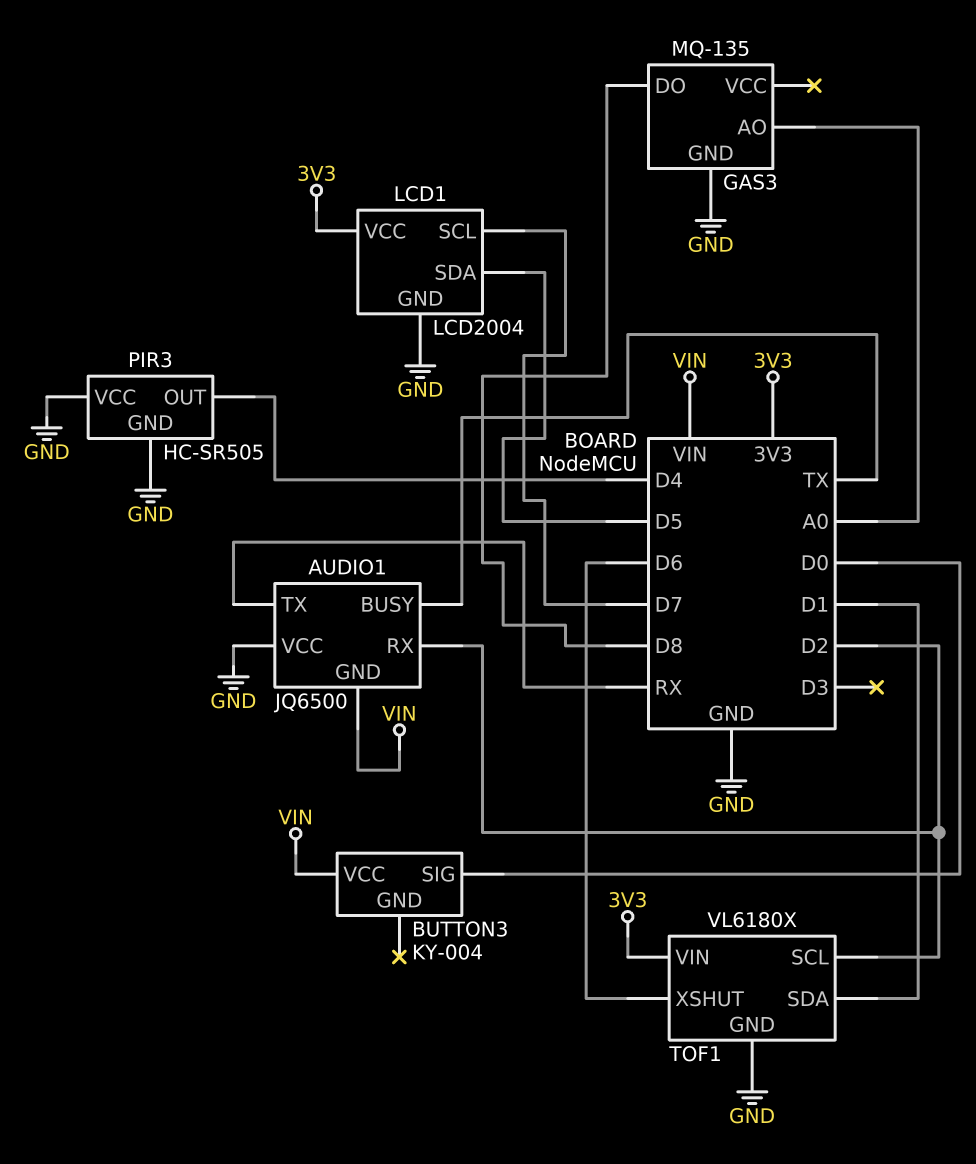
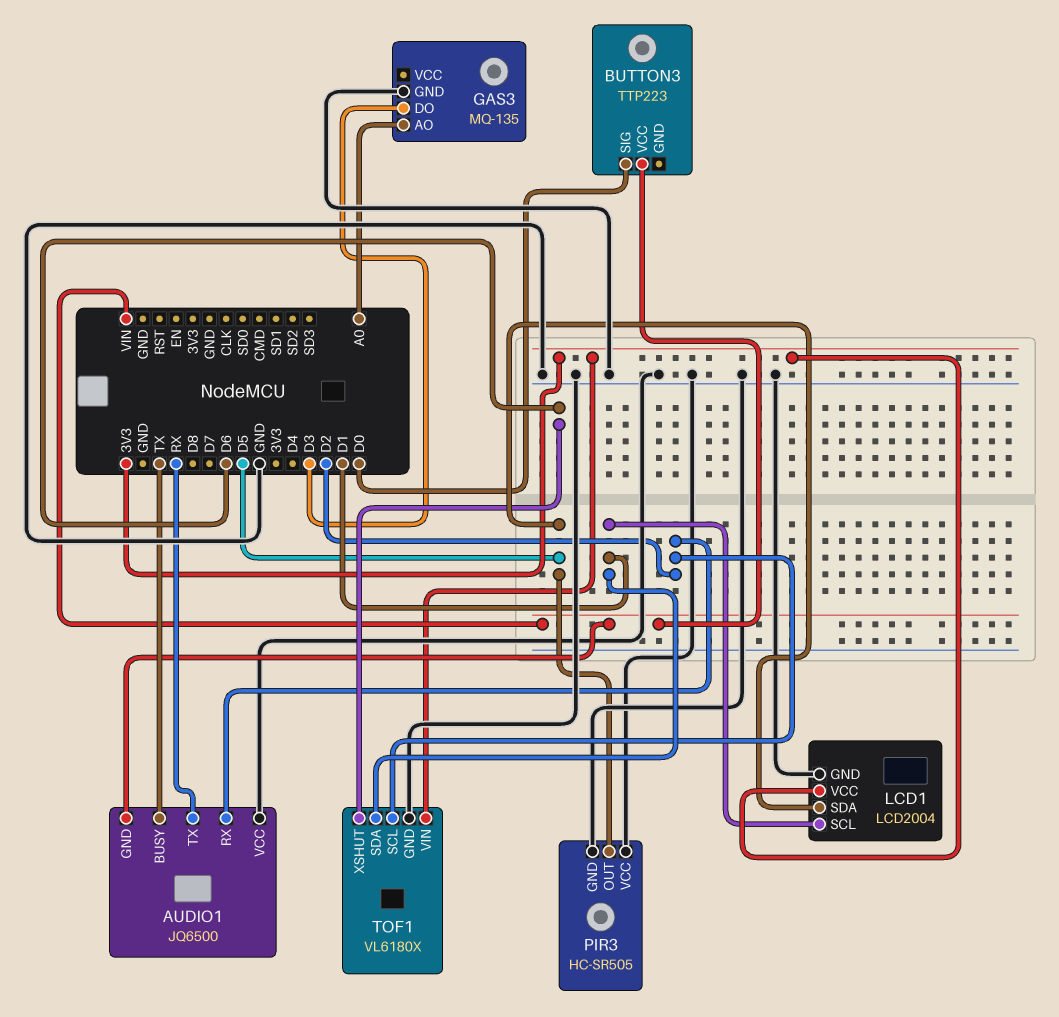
BUTTON3: KY-004 -> TTP223
GAS3 pin DO: D8 -> D3
LCD1 pin SCL: D7 -> D1
PIR3 pin OUT: D4 -> D5

